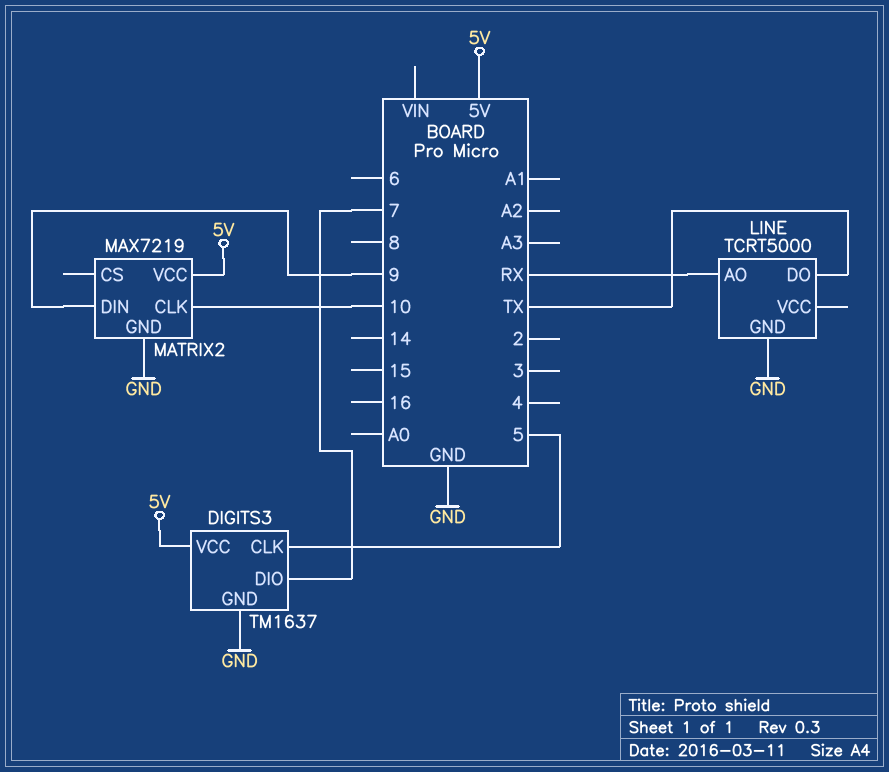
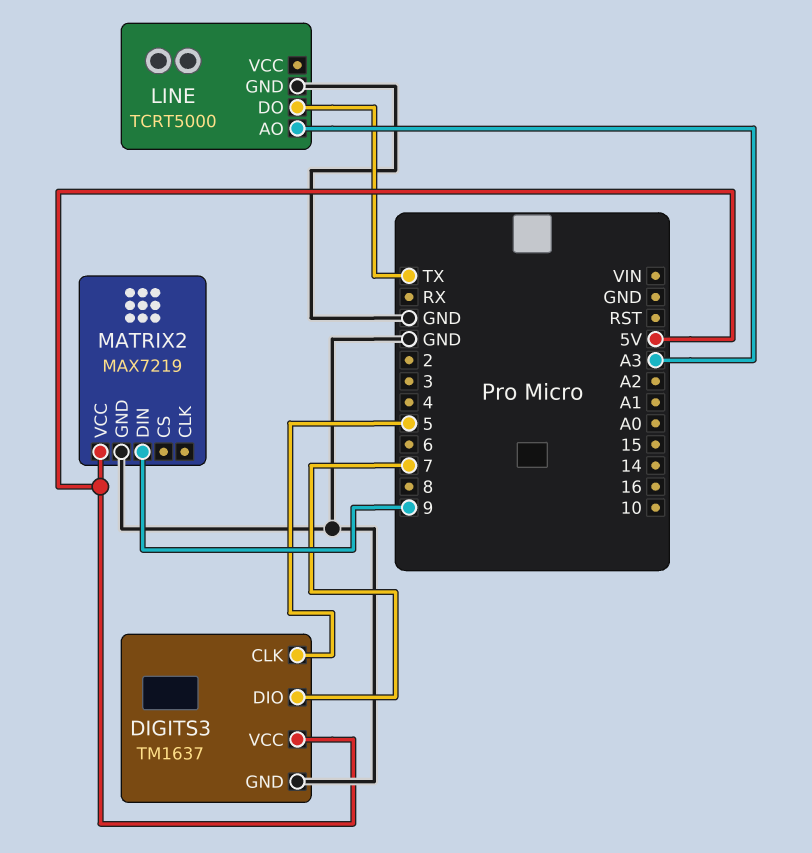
LINE pin AO: RX -> A3
MATRIX2 pin CLK: 10 -> none

